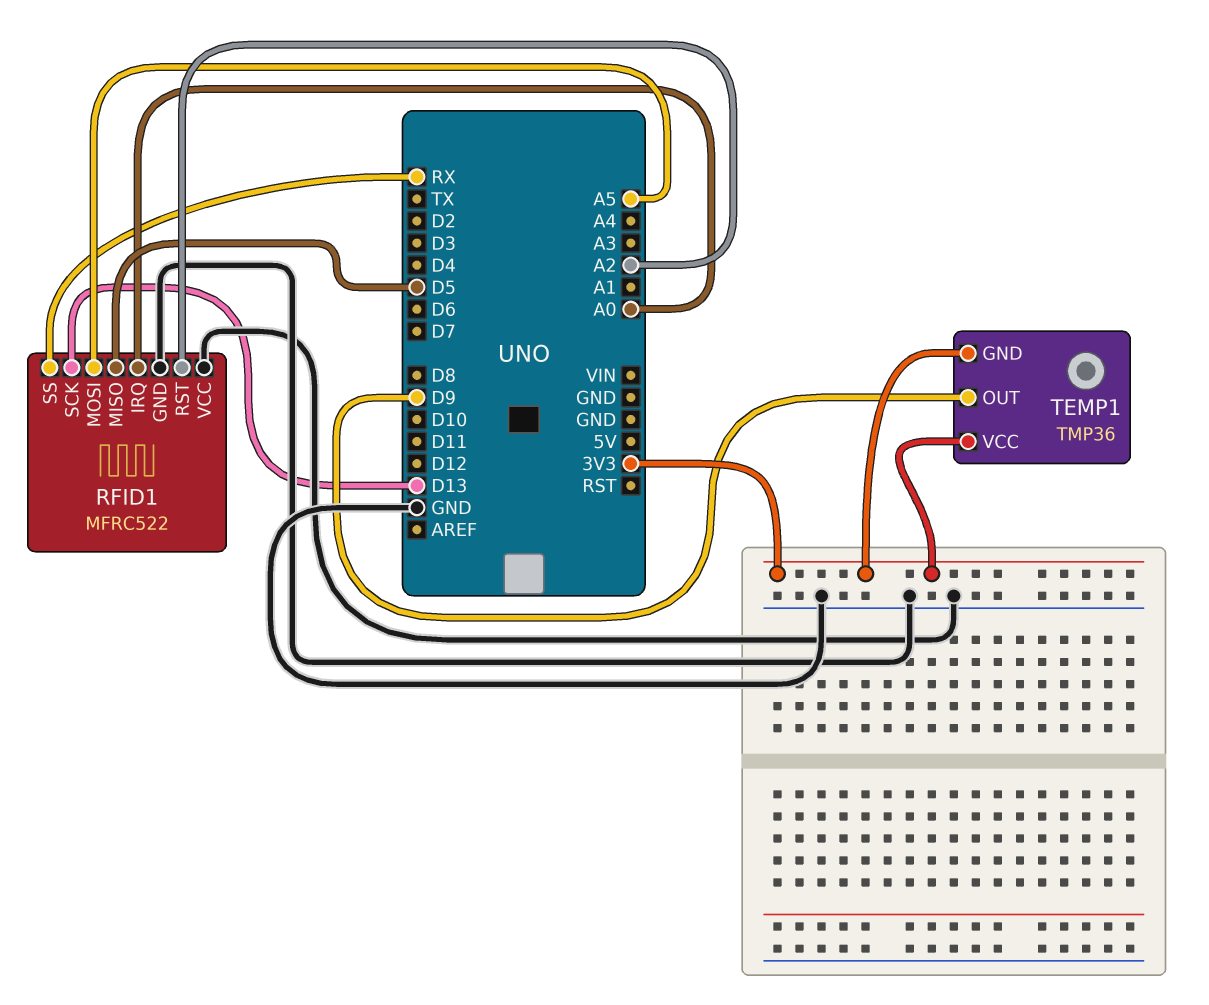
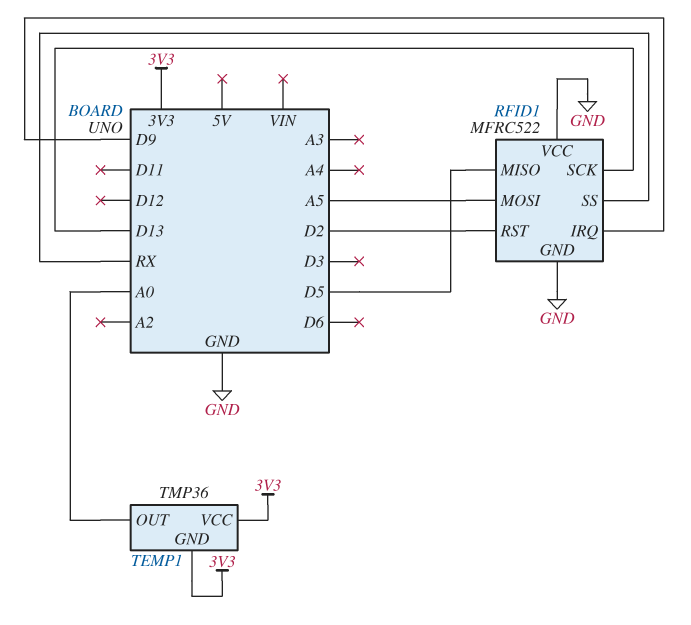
RFID1 pin IRQ: A0 -> D9
RFID1 pin RST: A2 -> D2
TEMP1 pin OUT: D9 -> A0

